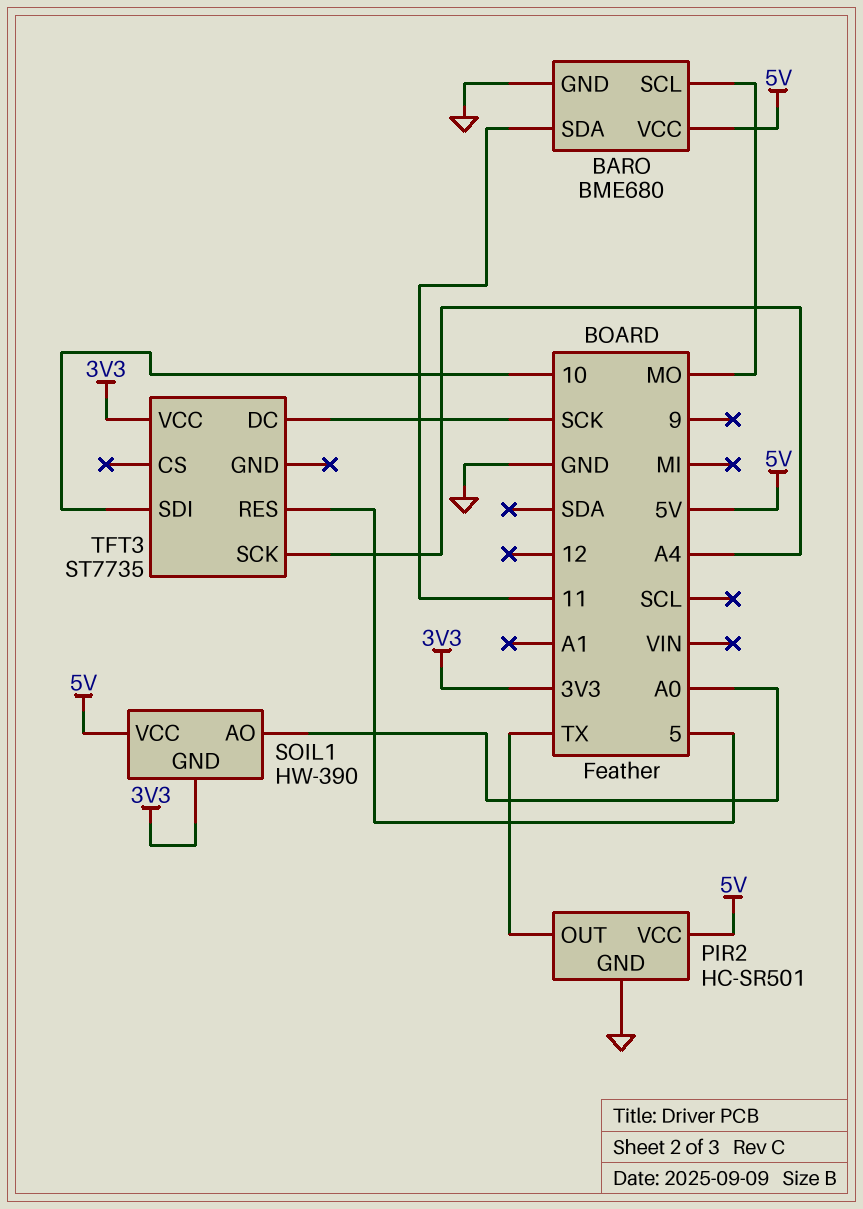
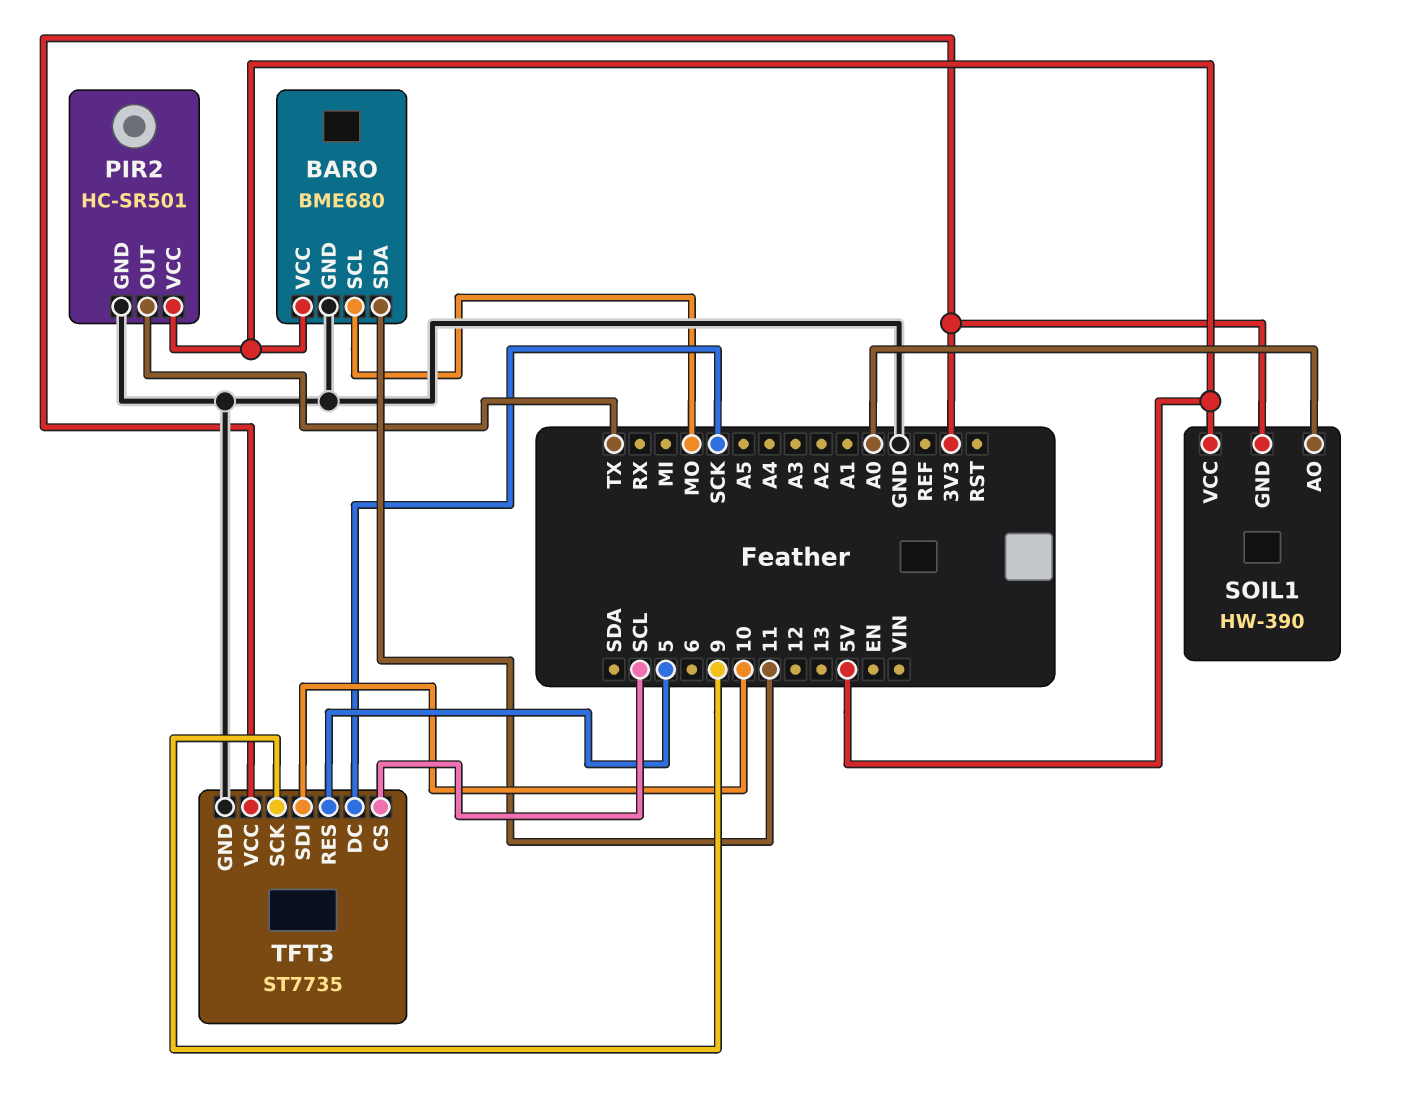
TFT3 pin CS: none -> SCL
TFT3 pin GND: none -> GND
TFT3 pin SCK: A4 -> 9

